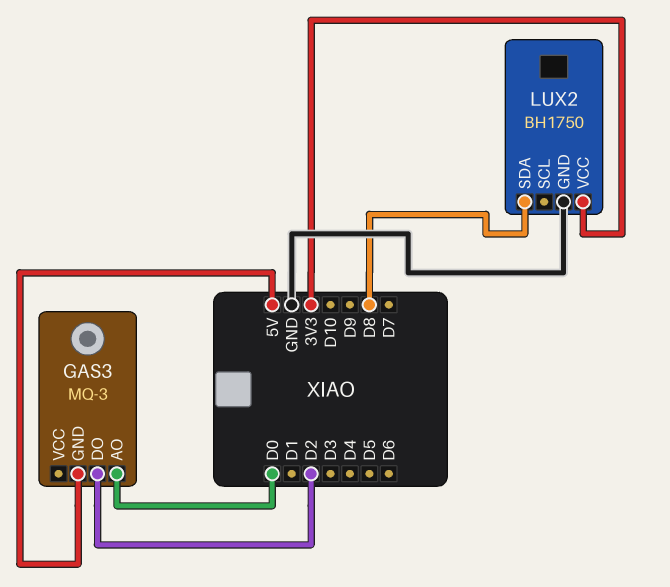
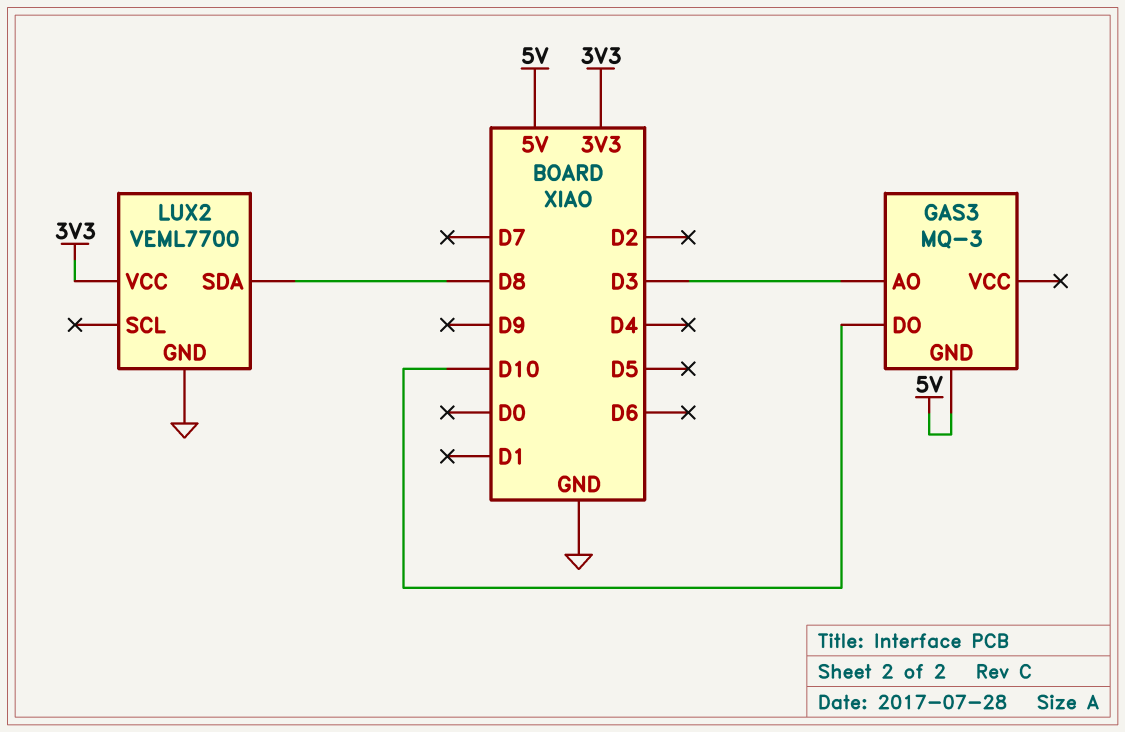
GAS3 pin AO: D0 -> D3
GAS3 pin DO: D2 -> D10
LUX2: BH1750 -> VEML7700

